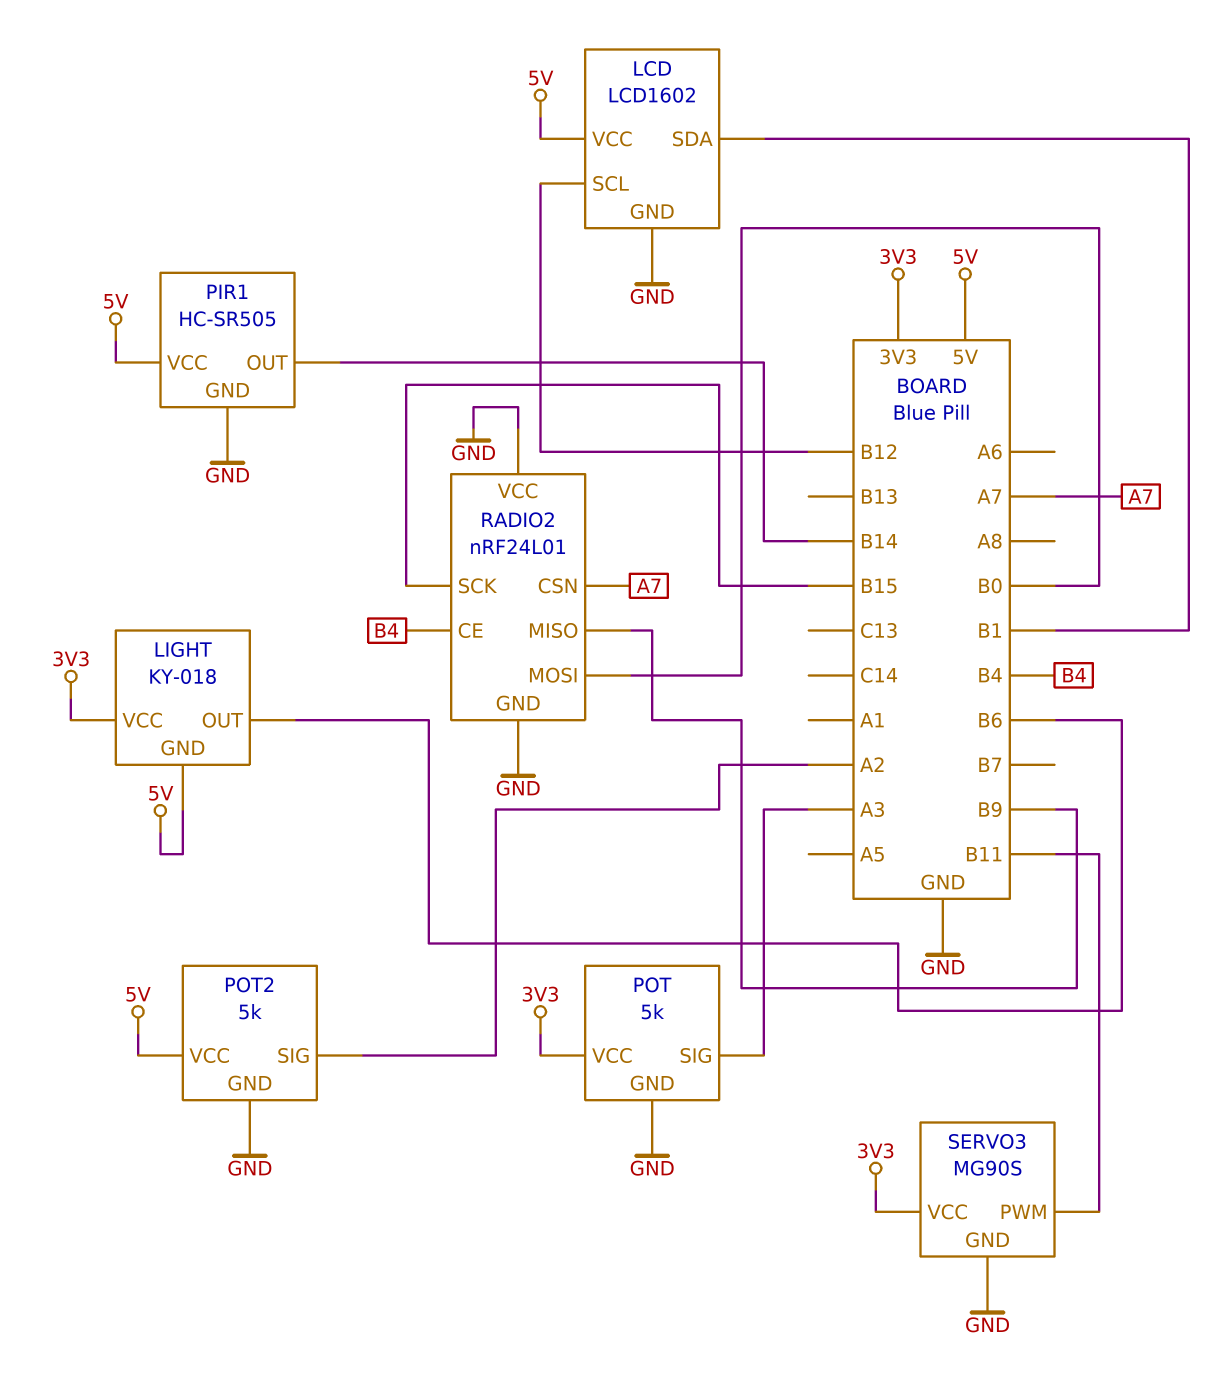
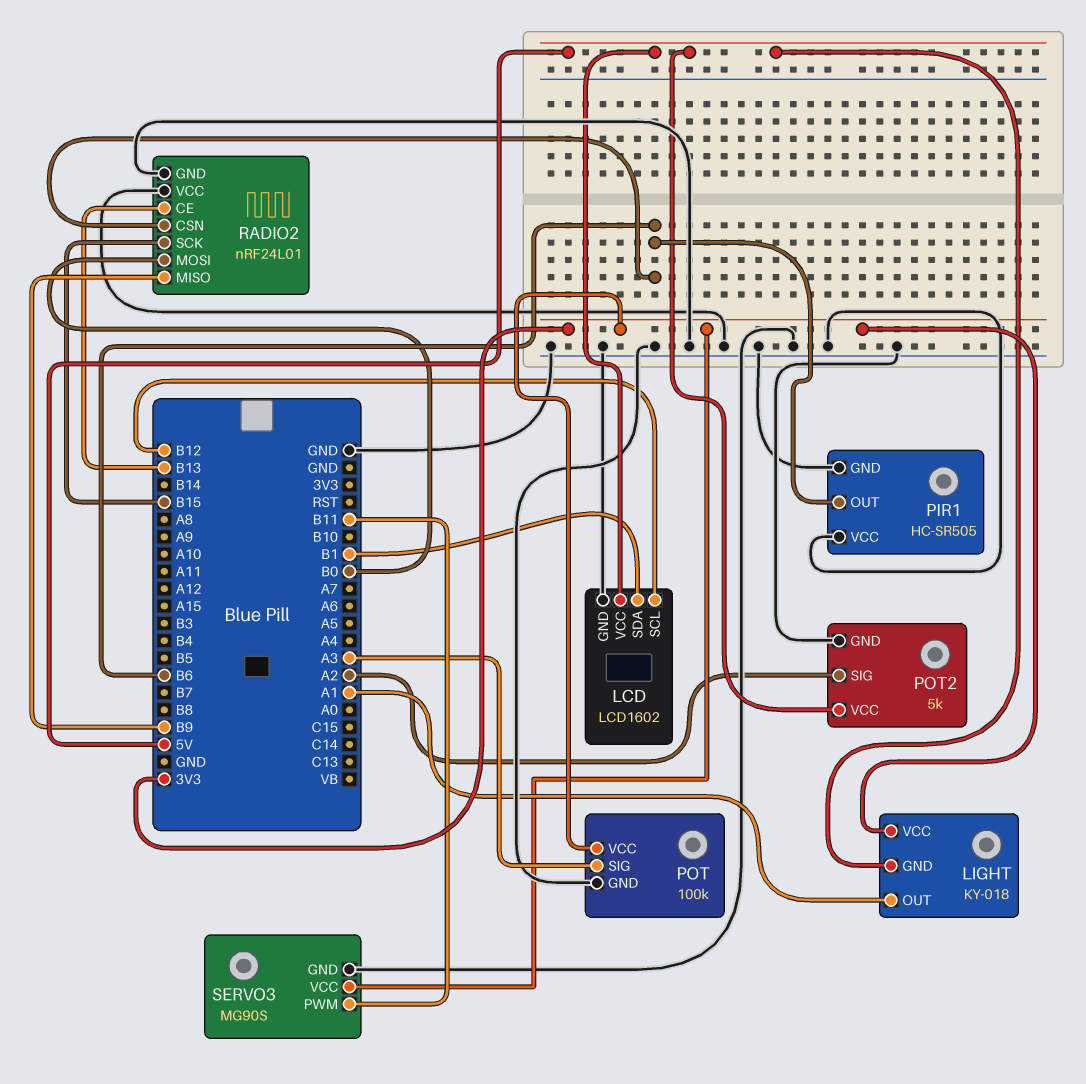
LIGHT pin OUT: B6 -> A1
PIR1 pin OUT: B14 -> B6
PIR1 pin VCC: 5V -> GND
POT: 5k -> 100k
RADIO2 pin CE: B4 -> B13
RADIO2 pin CSN: A7 -> B6

